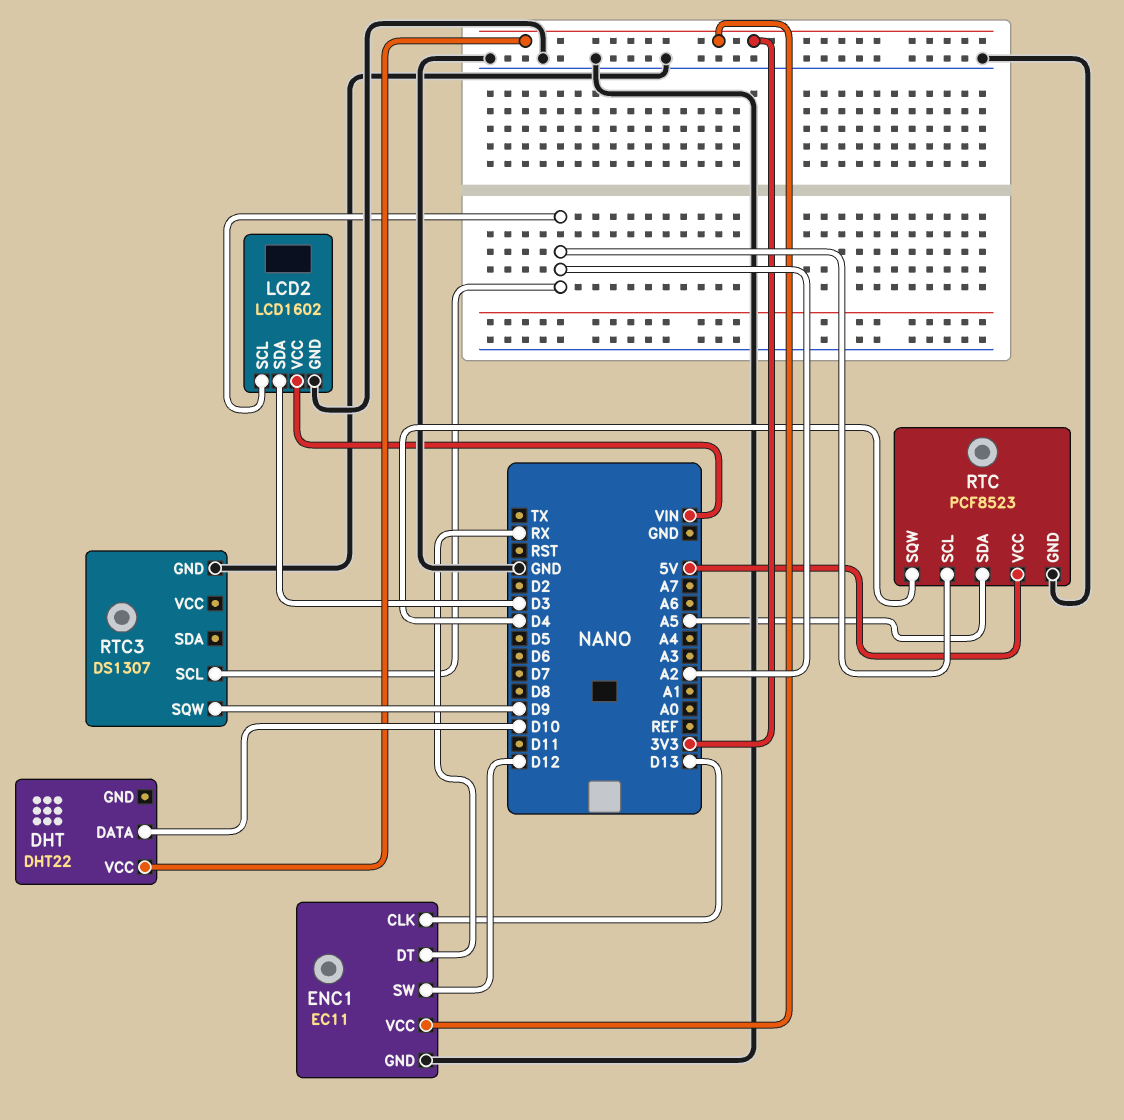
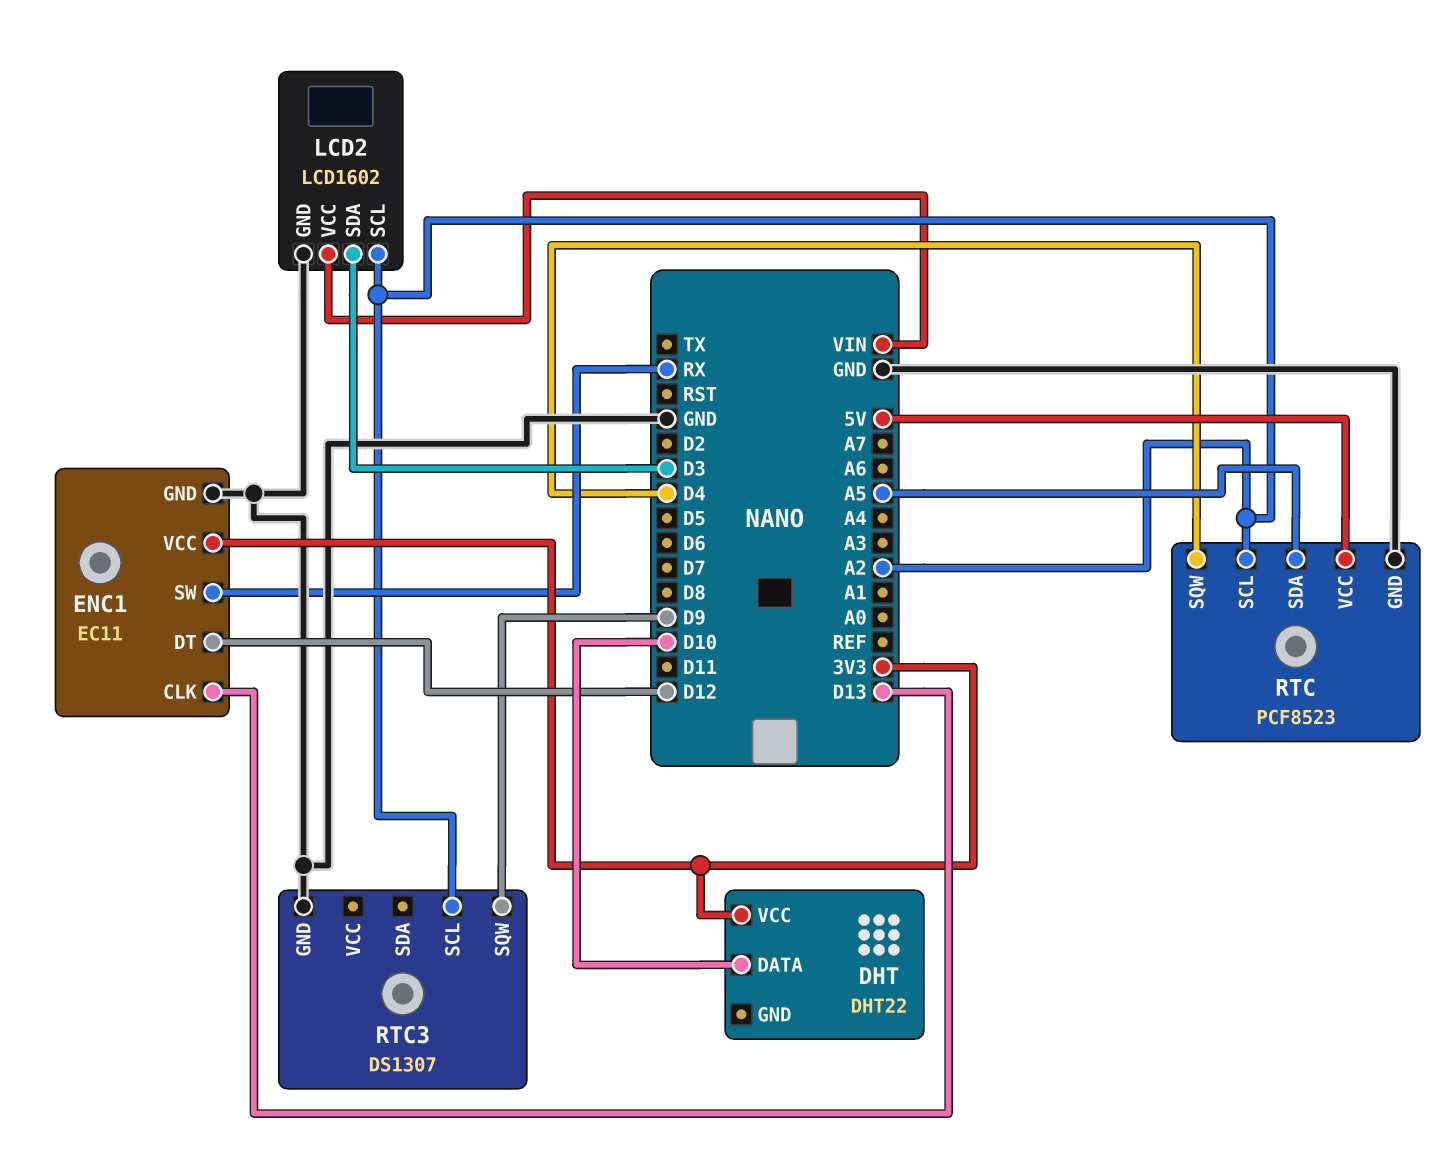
ENC1 pin DT: RX -> D12
ENC1 pin SW: D12 -> RX

